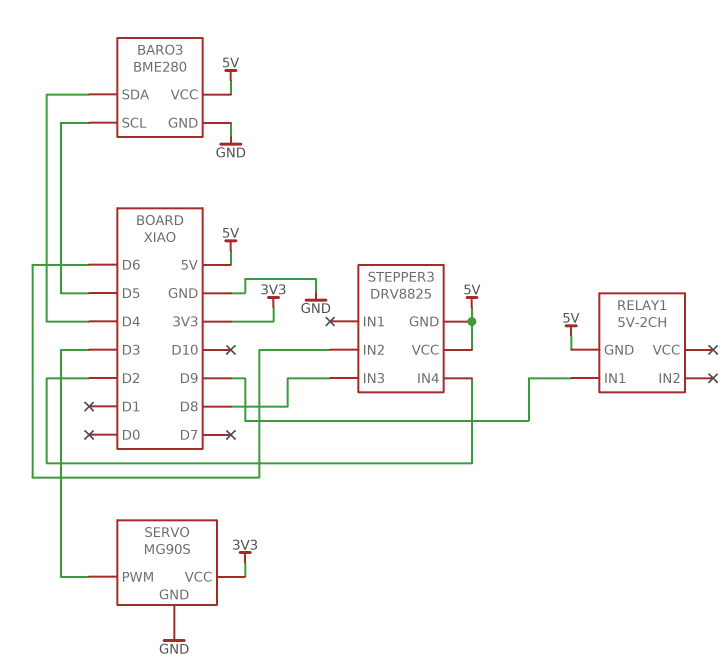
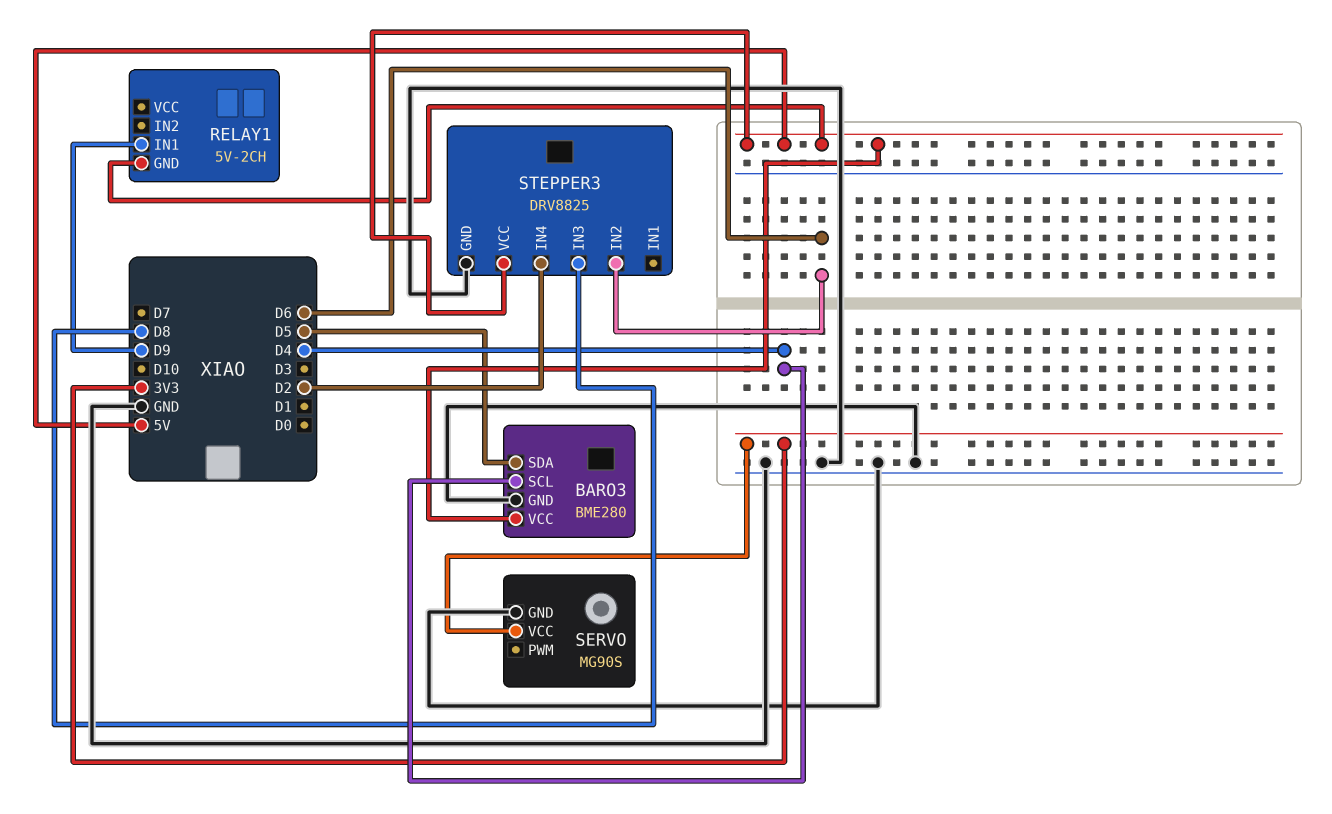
BARO3 pin SCL: D5 -> D4
BARO3 pin SDA: D4 -> D5
SERVO pin PWM: D3 -> none
STEPPER3 pin GND: 5V -> GND

